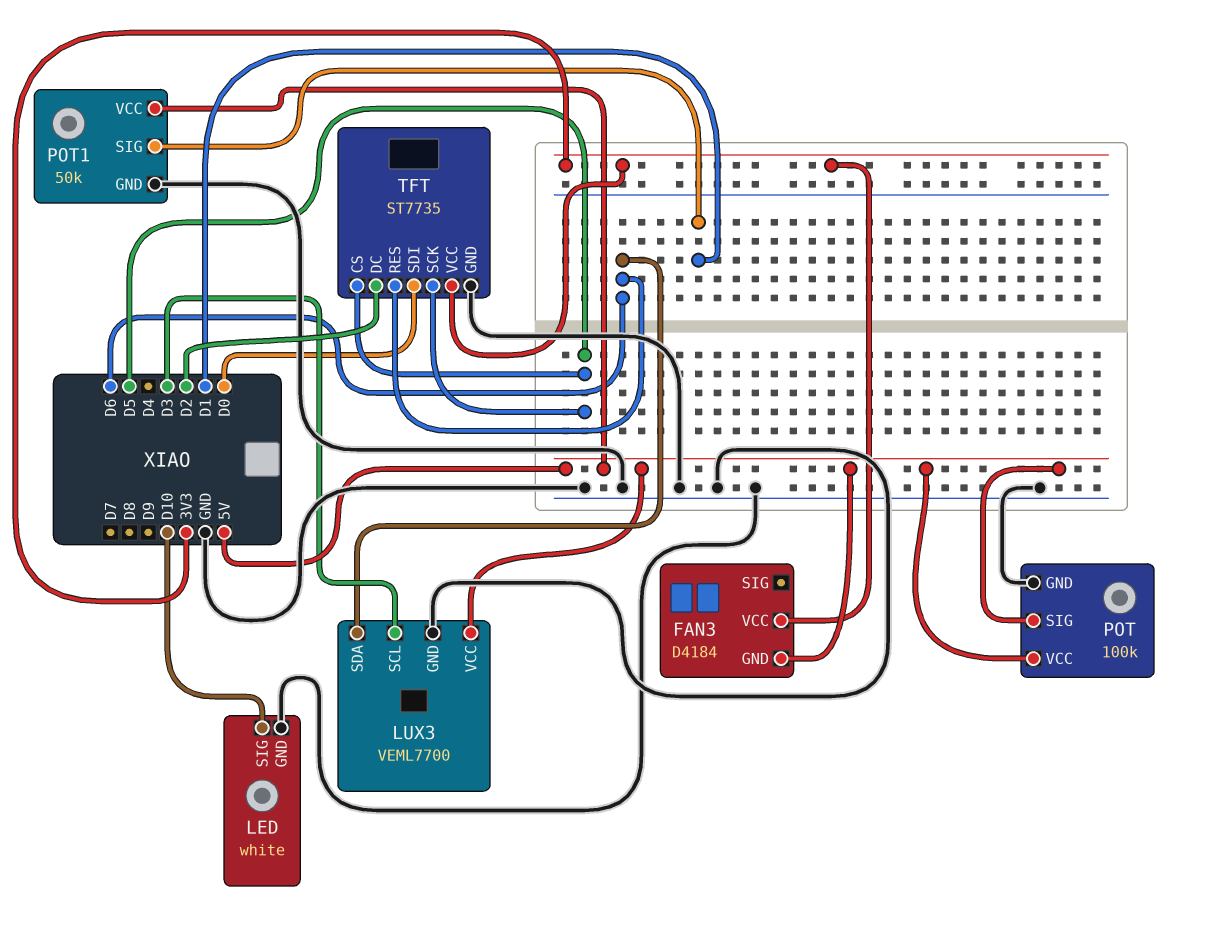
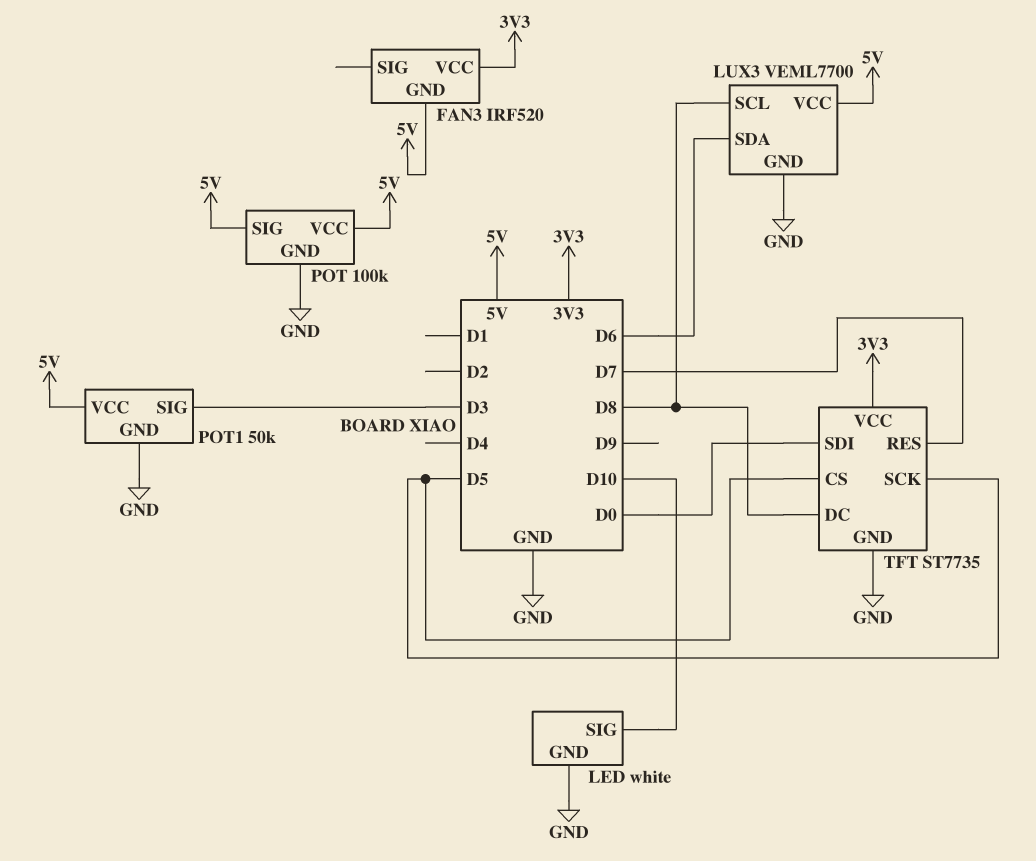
FAN3: D4184 -> IRF520
LUX3 pin SCL: D3 -> D8
POT1 pin SIG: D1 -> D3
TFT pin DC: D2 -> D8
TFT pin RES: D6 -> D7

